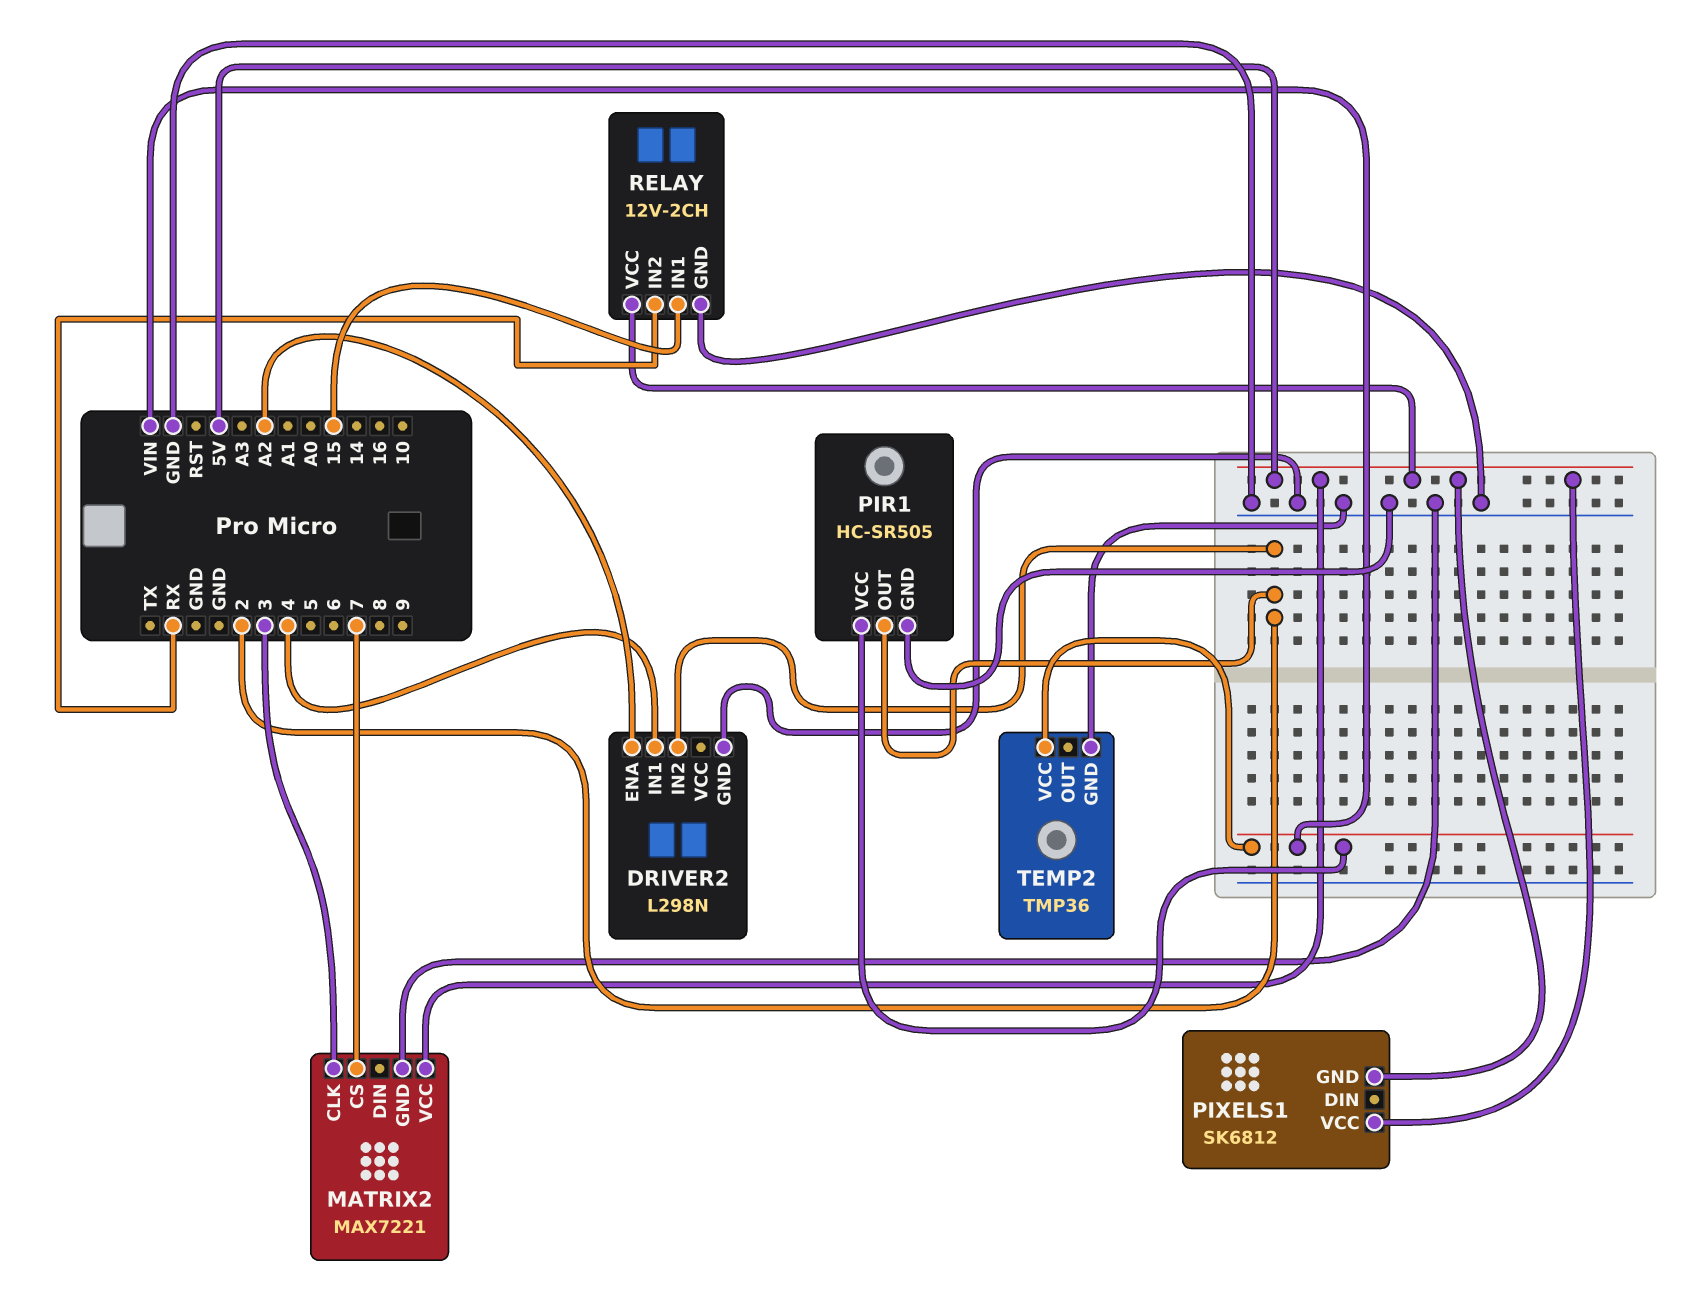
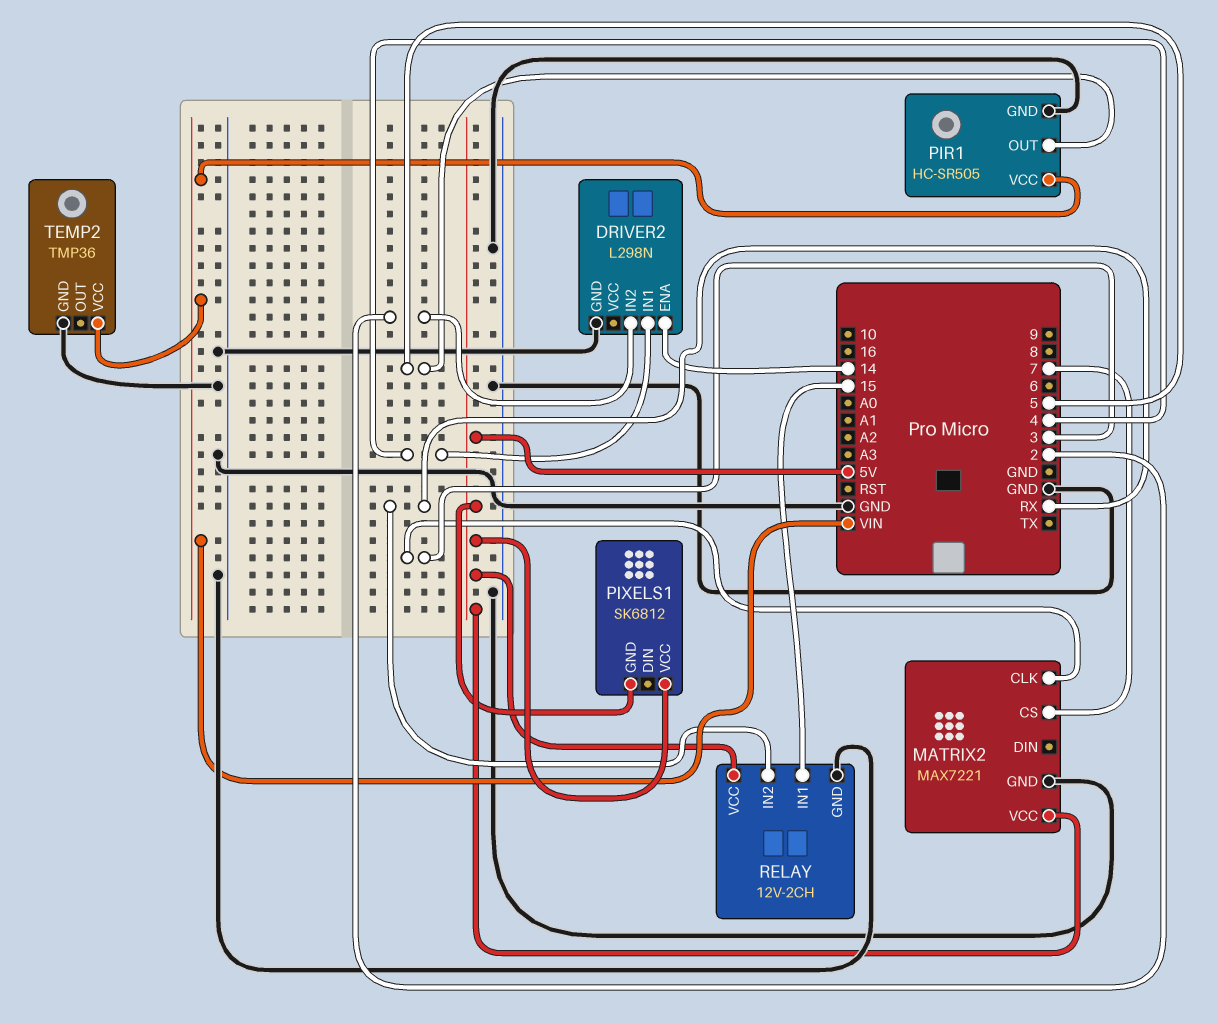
DRIVER2 pin ENA: A2 -> 14
PIR1 pin OUT: 2 -> 5

